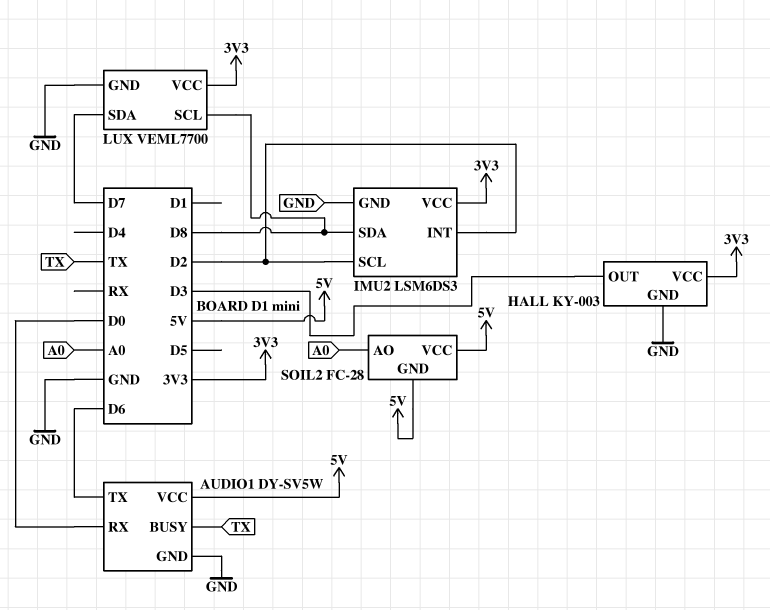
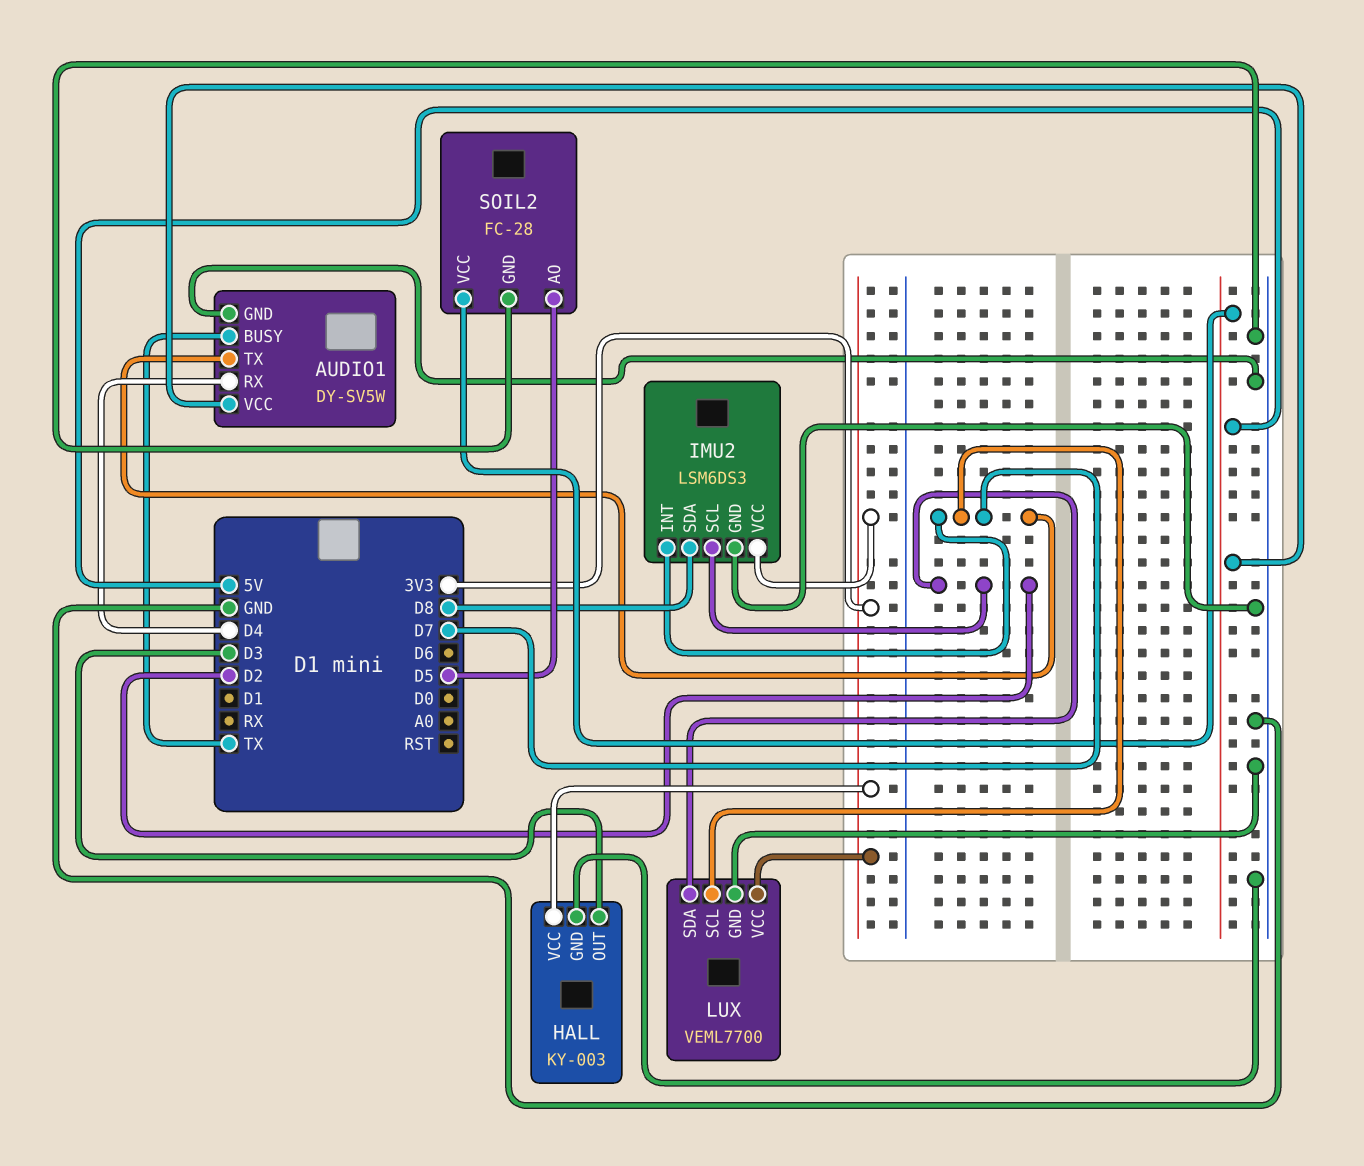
AUDIO1 pin RX: D0 -> D4
AUDIO1 pin TX: D6 -> D7
IMU2 pin INT: D2 -> D7
LUX pin SCL: D8 -> D7
LUX pin SDA: D7 -> D2
SOIL2 pin AO: A0 -> D5
SOIL2 pin GND: 5V -> GND

